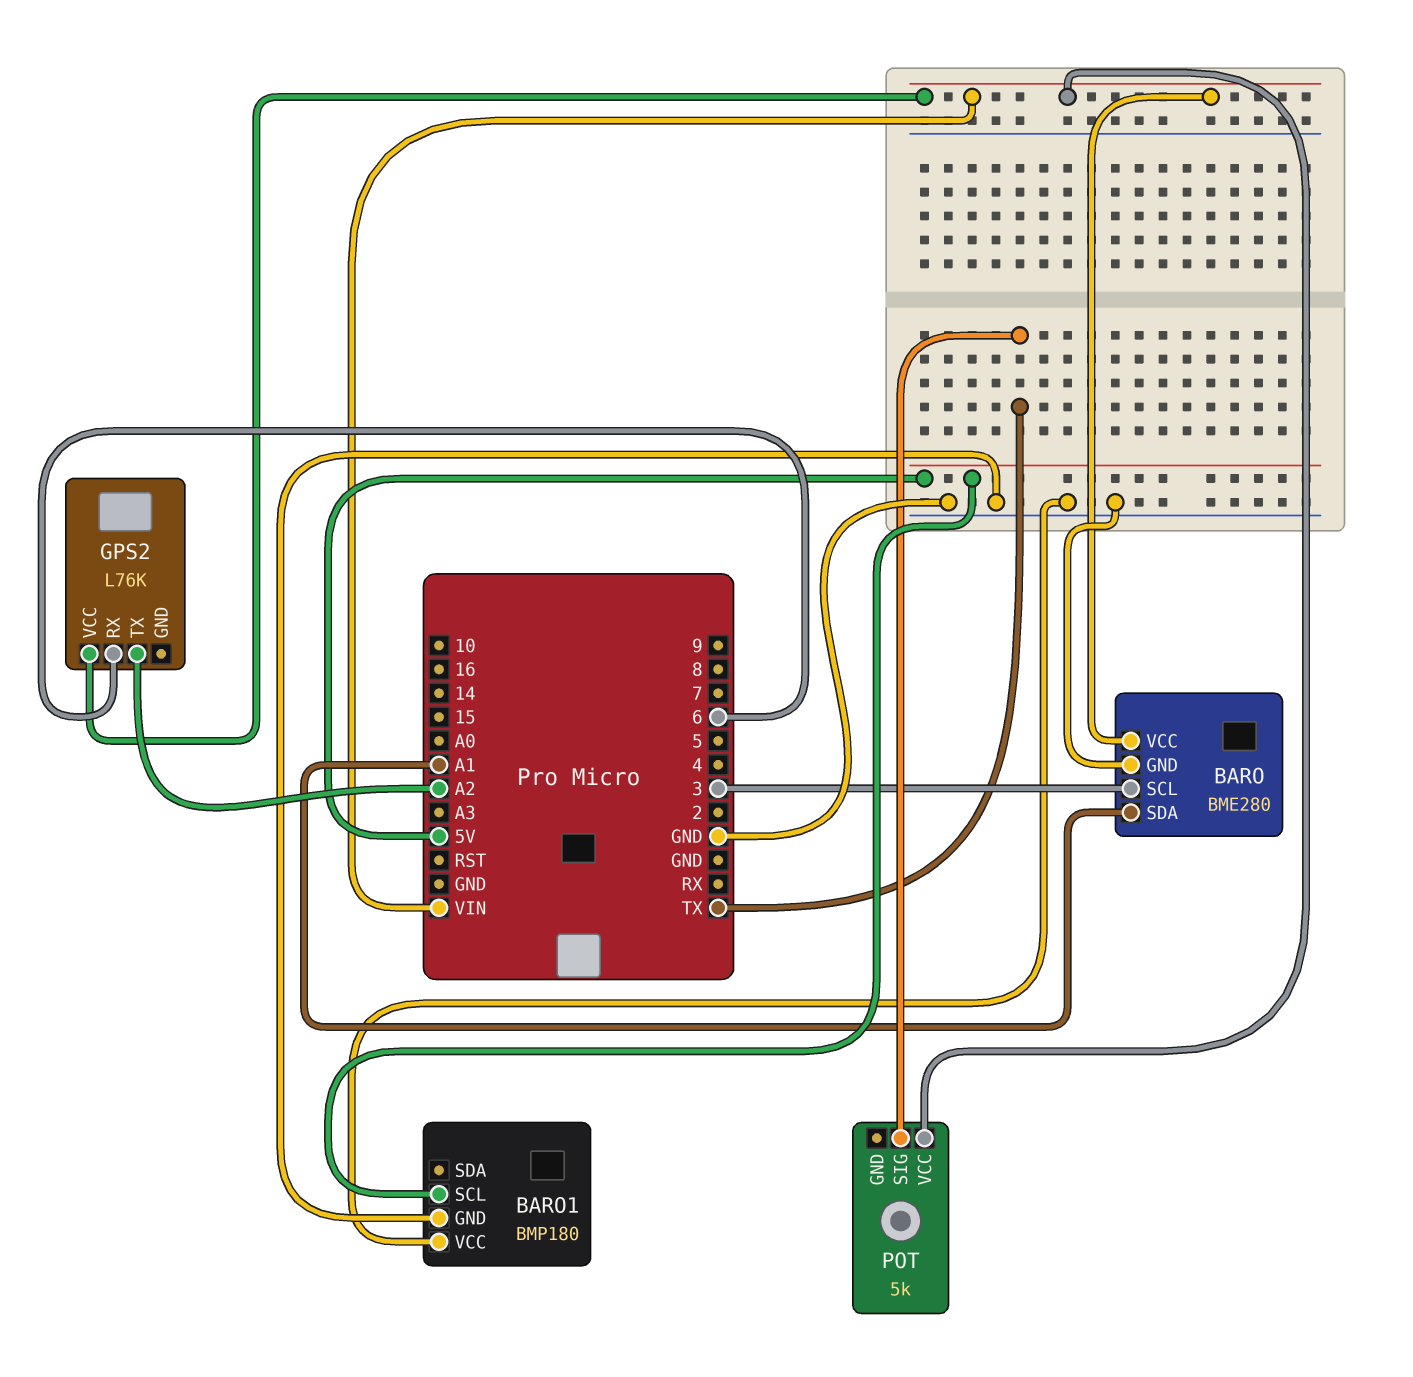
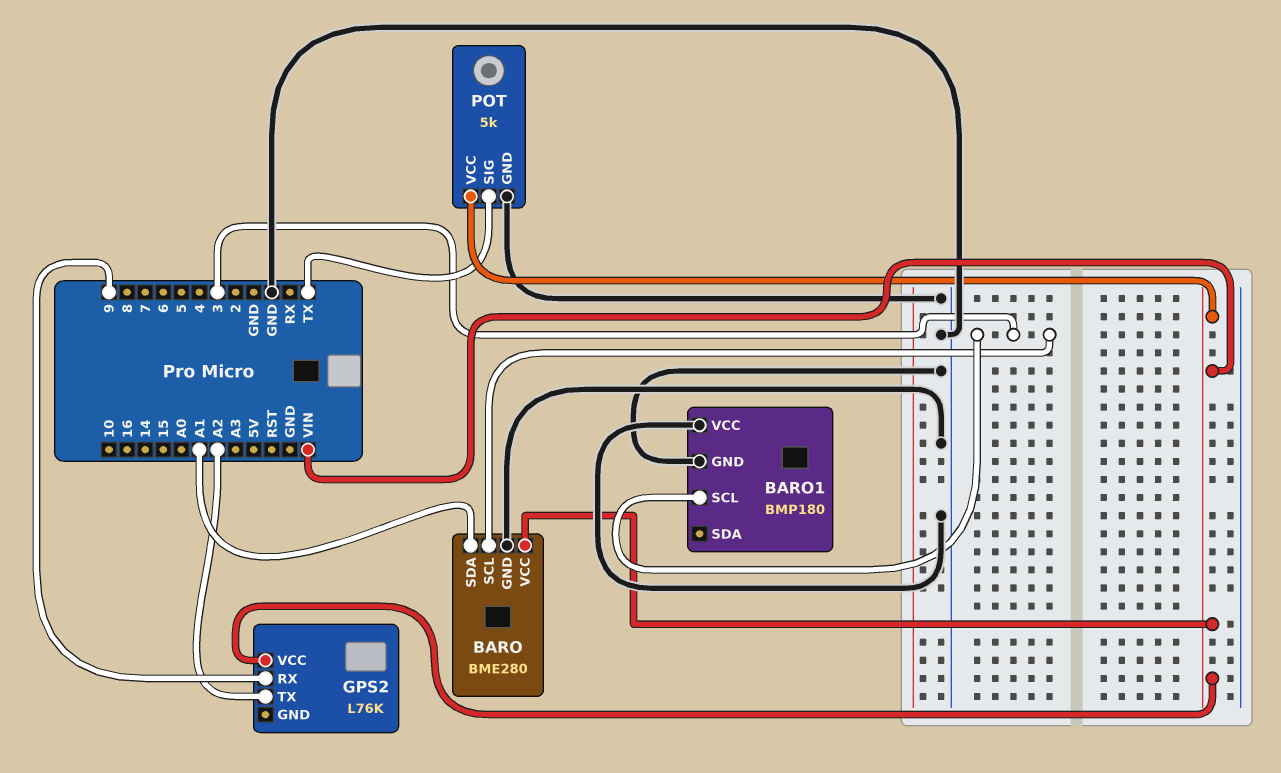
BARO1 pin SCL: 5V -> 3
GPS2 pin RX: 6 -> 9
POT pin GND: none -> GND

